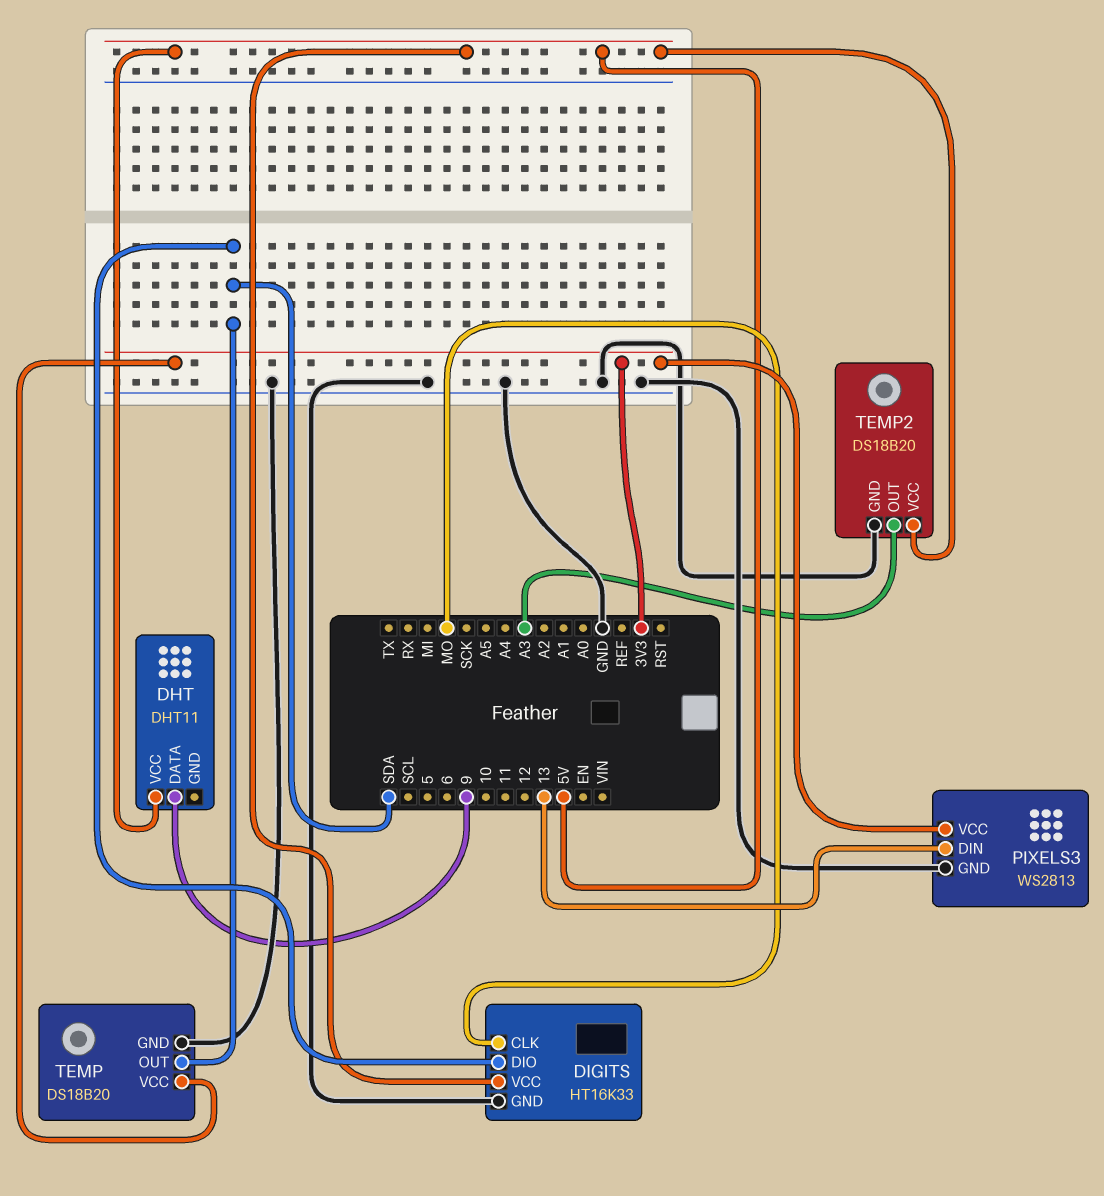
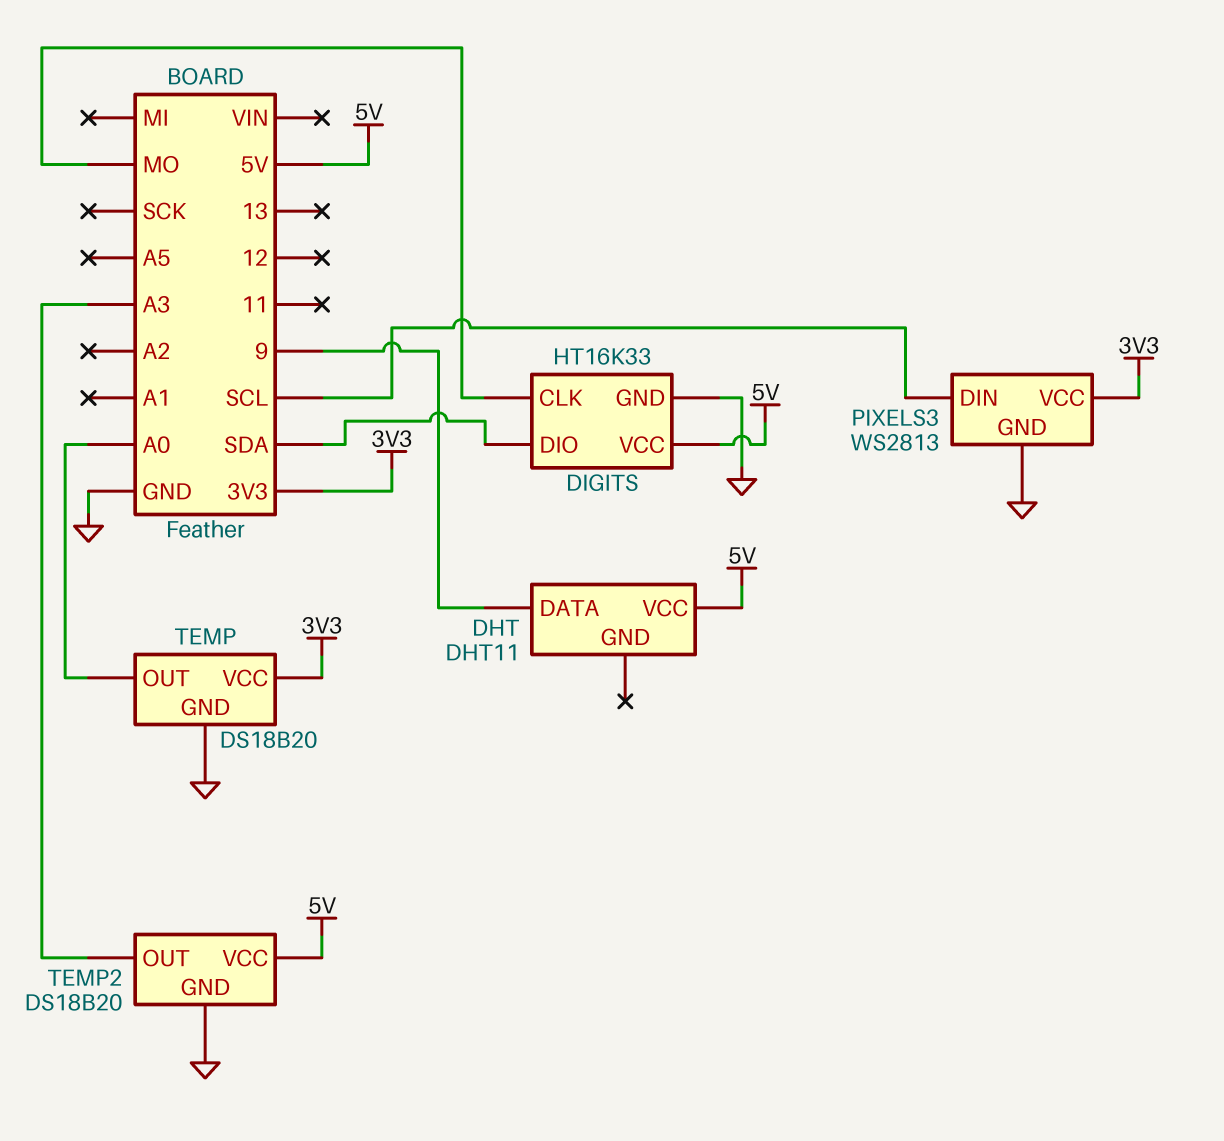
PIXELS3 pin DIN: 13 -> SCL
TEMP pin OUT: SDA -> A0

